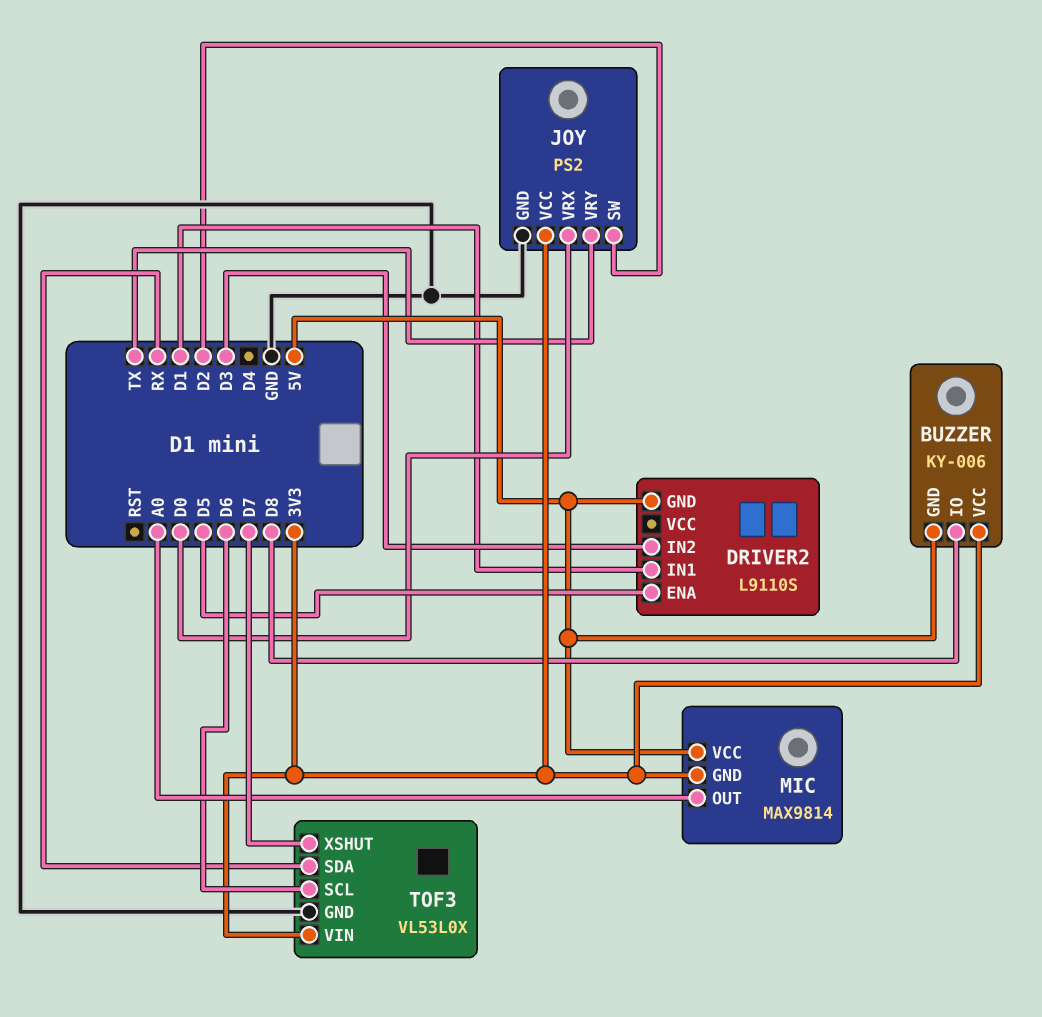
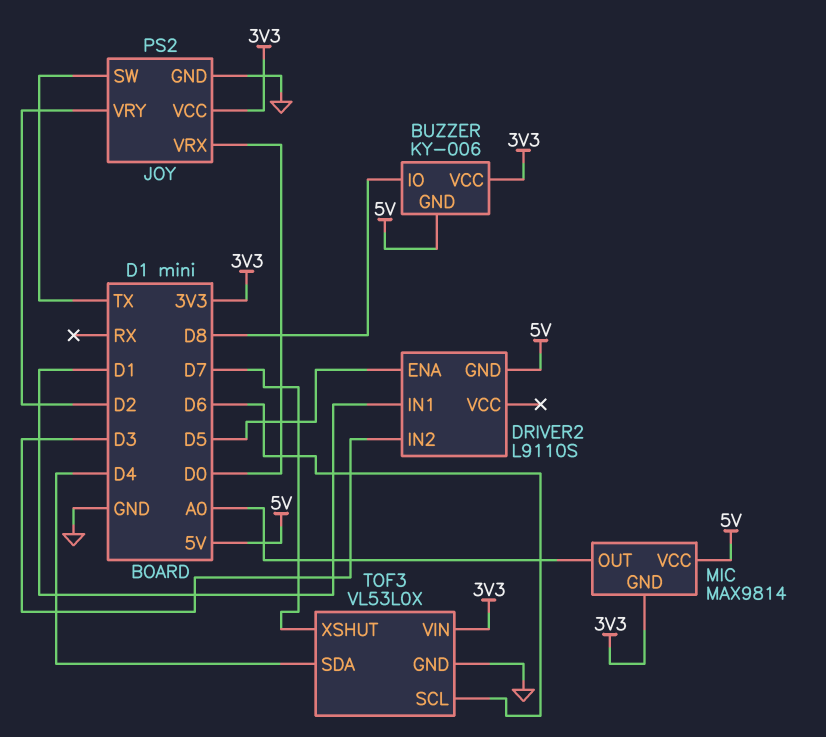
JOY pin SW: D2 -> TX
JOY pin VRY: TX -> D2
TOF3 pin SDA: RX -> D4

